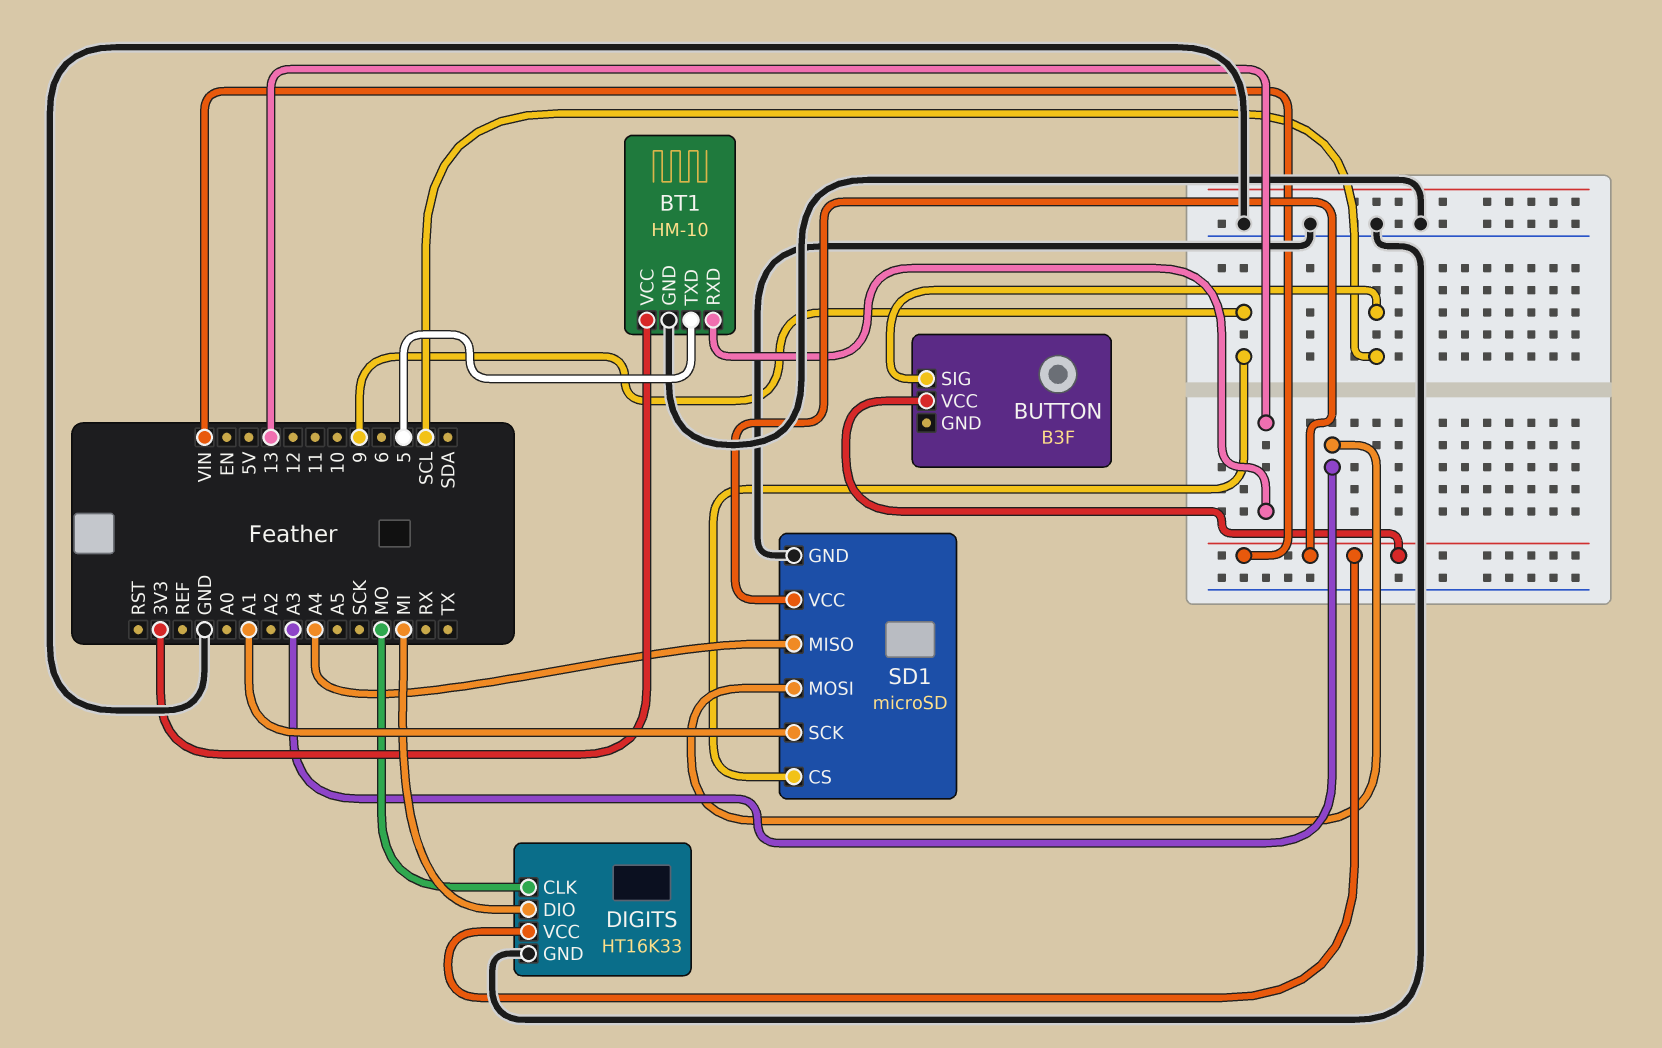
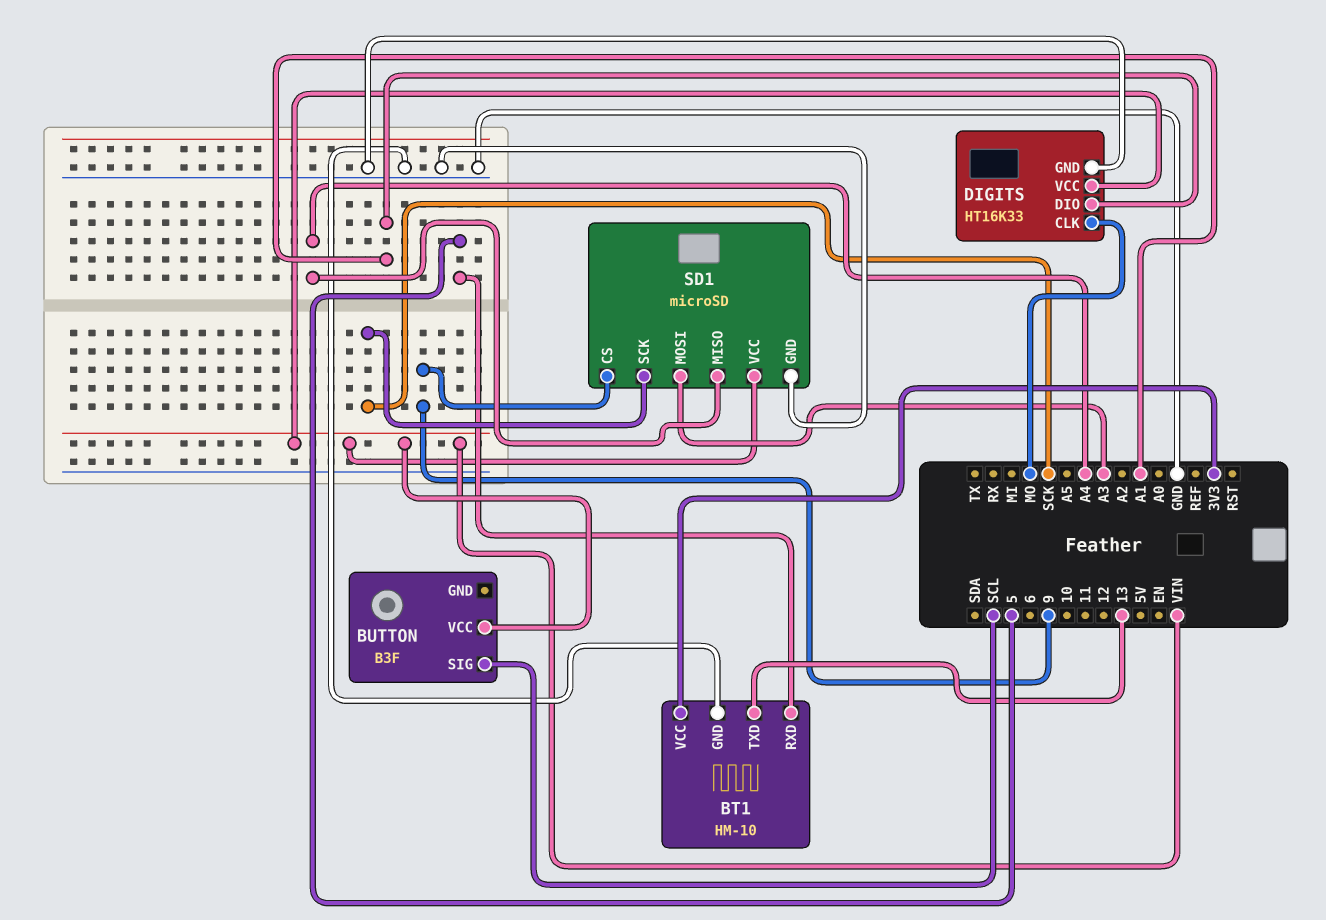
BT1 pin RXD: 13 -> 5
BT1 pin TXD: 5 -> 13
DIGITS pin DIO: MI -> A1
SD1 pin SCK: A1 -> SCK

